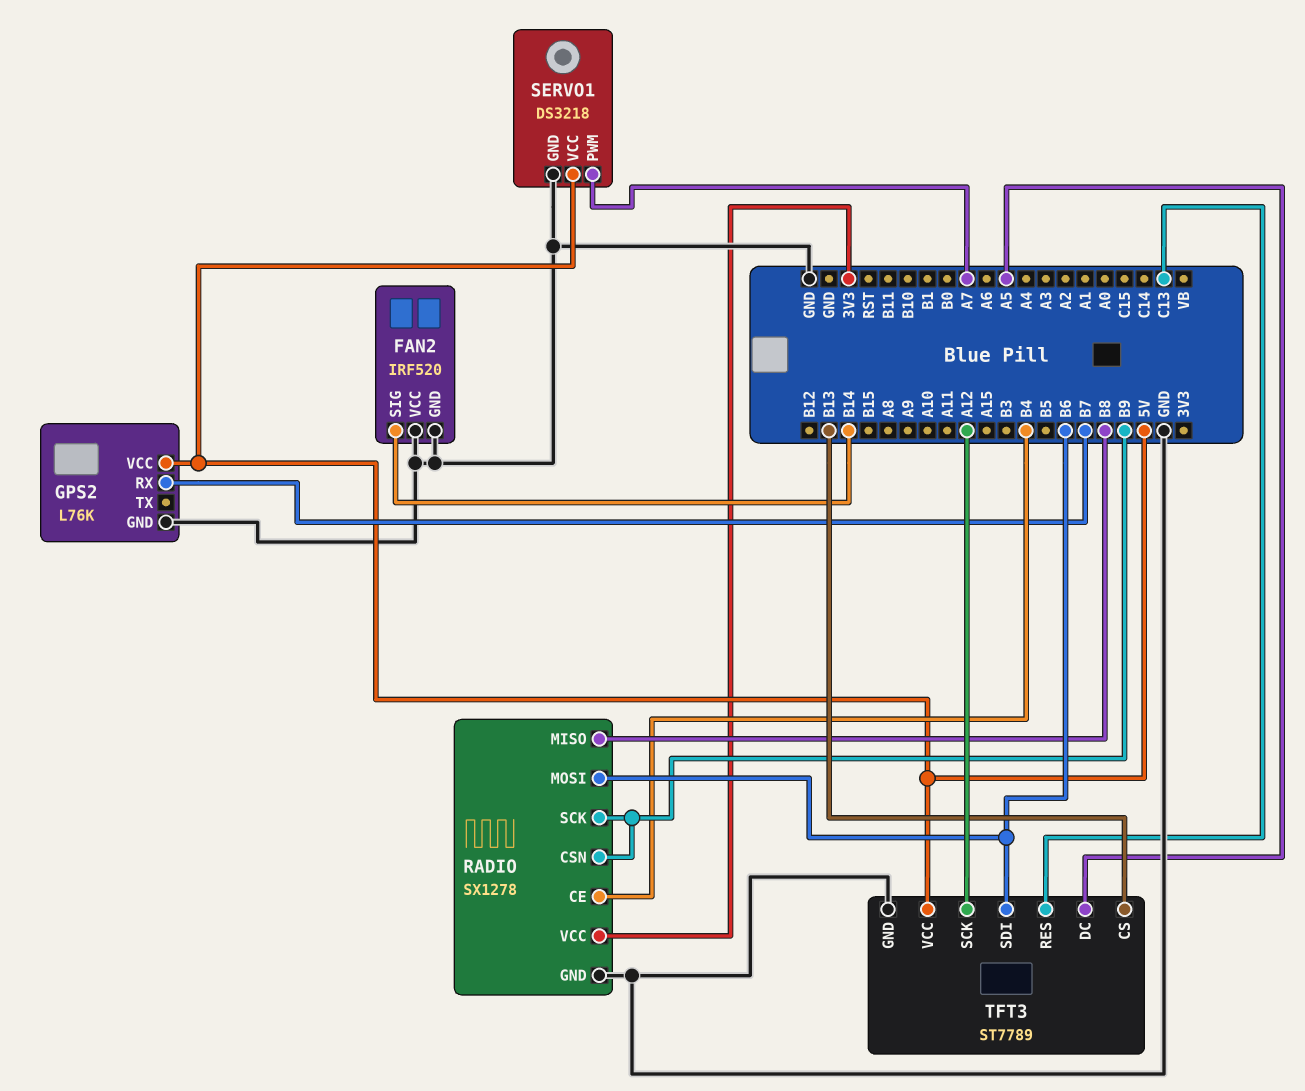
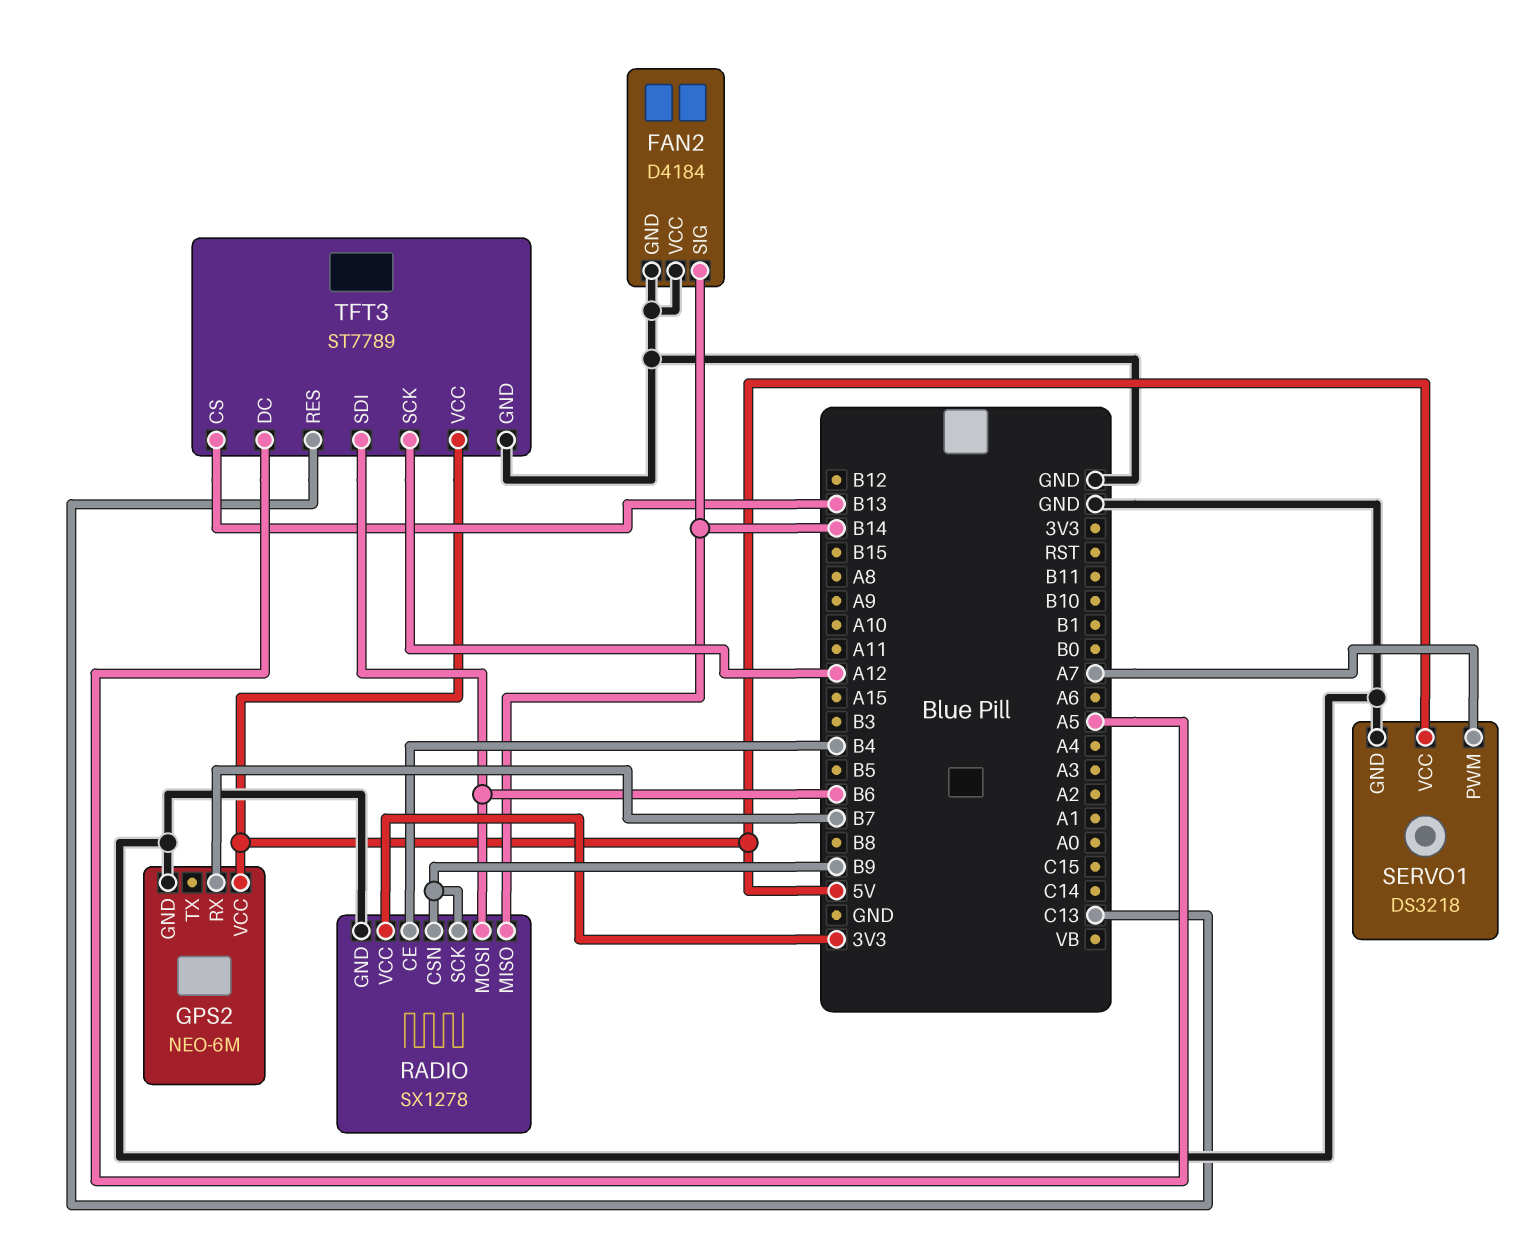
FAN2: IRF520 -> D4184
GPS2: L76K -> NEO-6M
RADIO pin MISO: B8 -> B14

